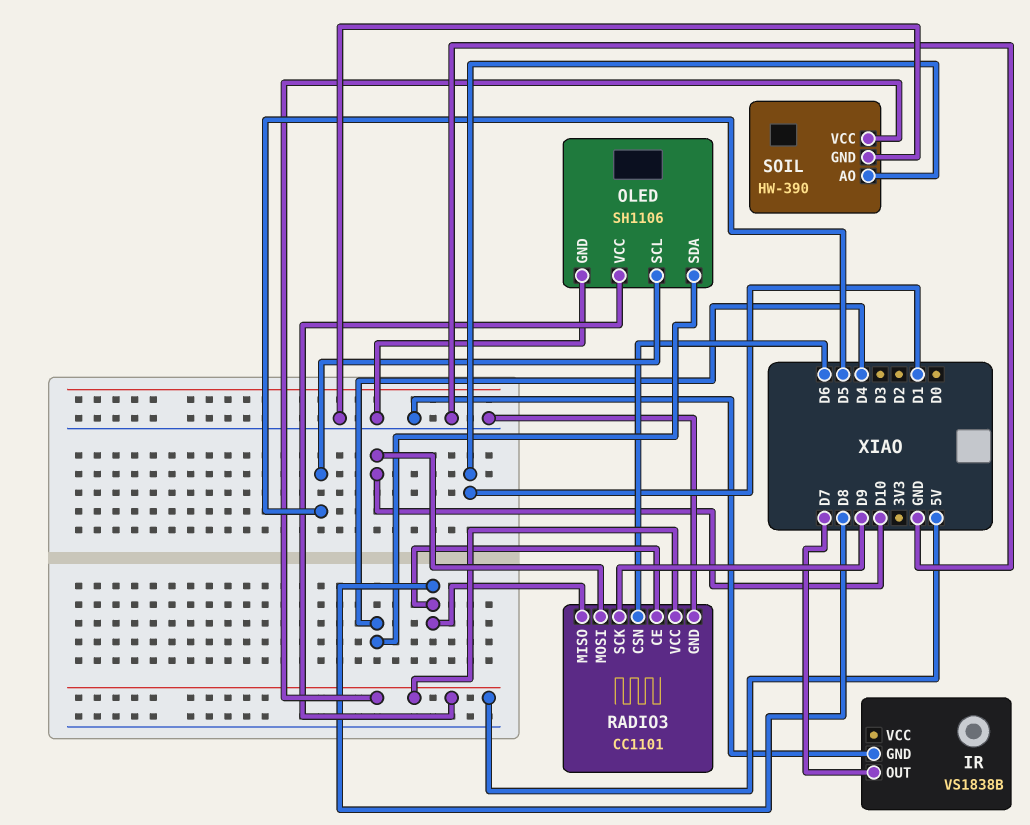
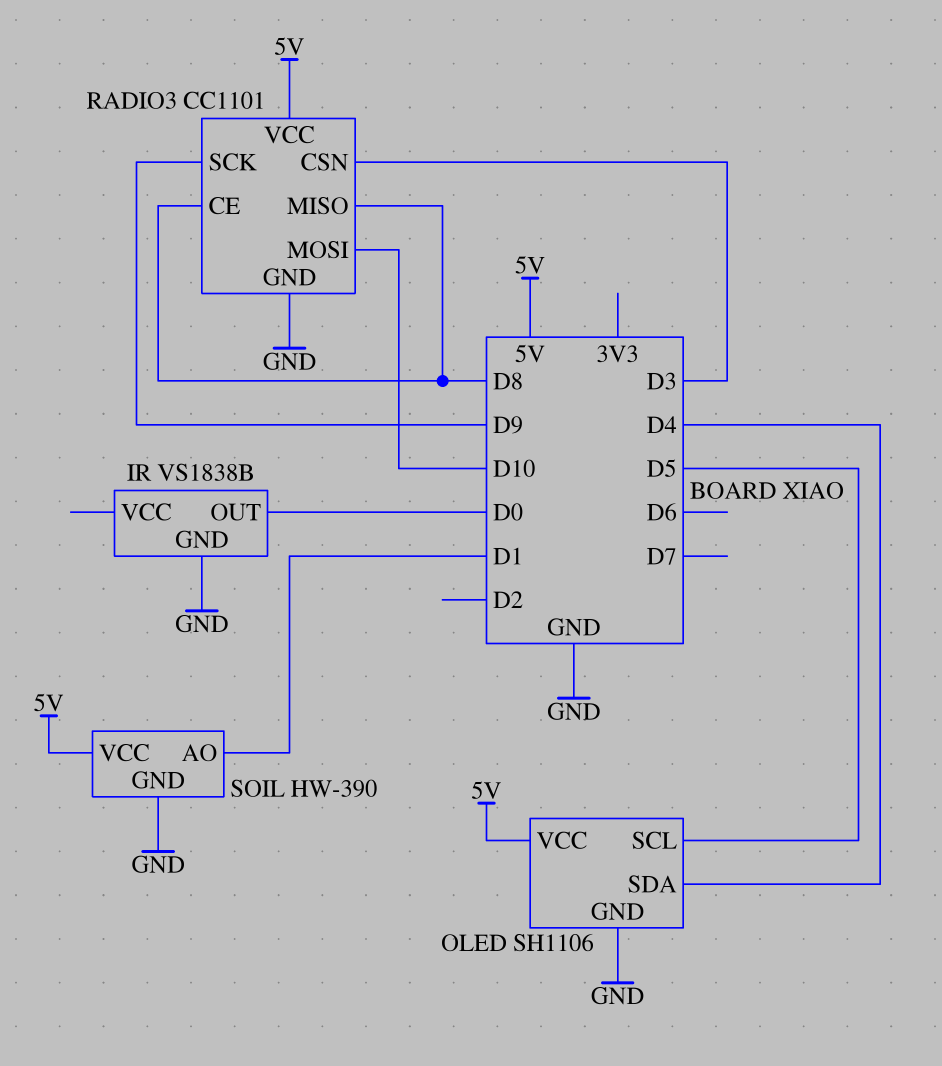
IR pin OUT: D7 -> D0
RADIO3 pin CSN: D6 -> D3

